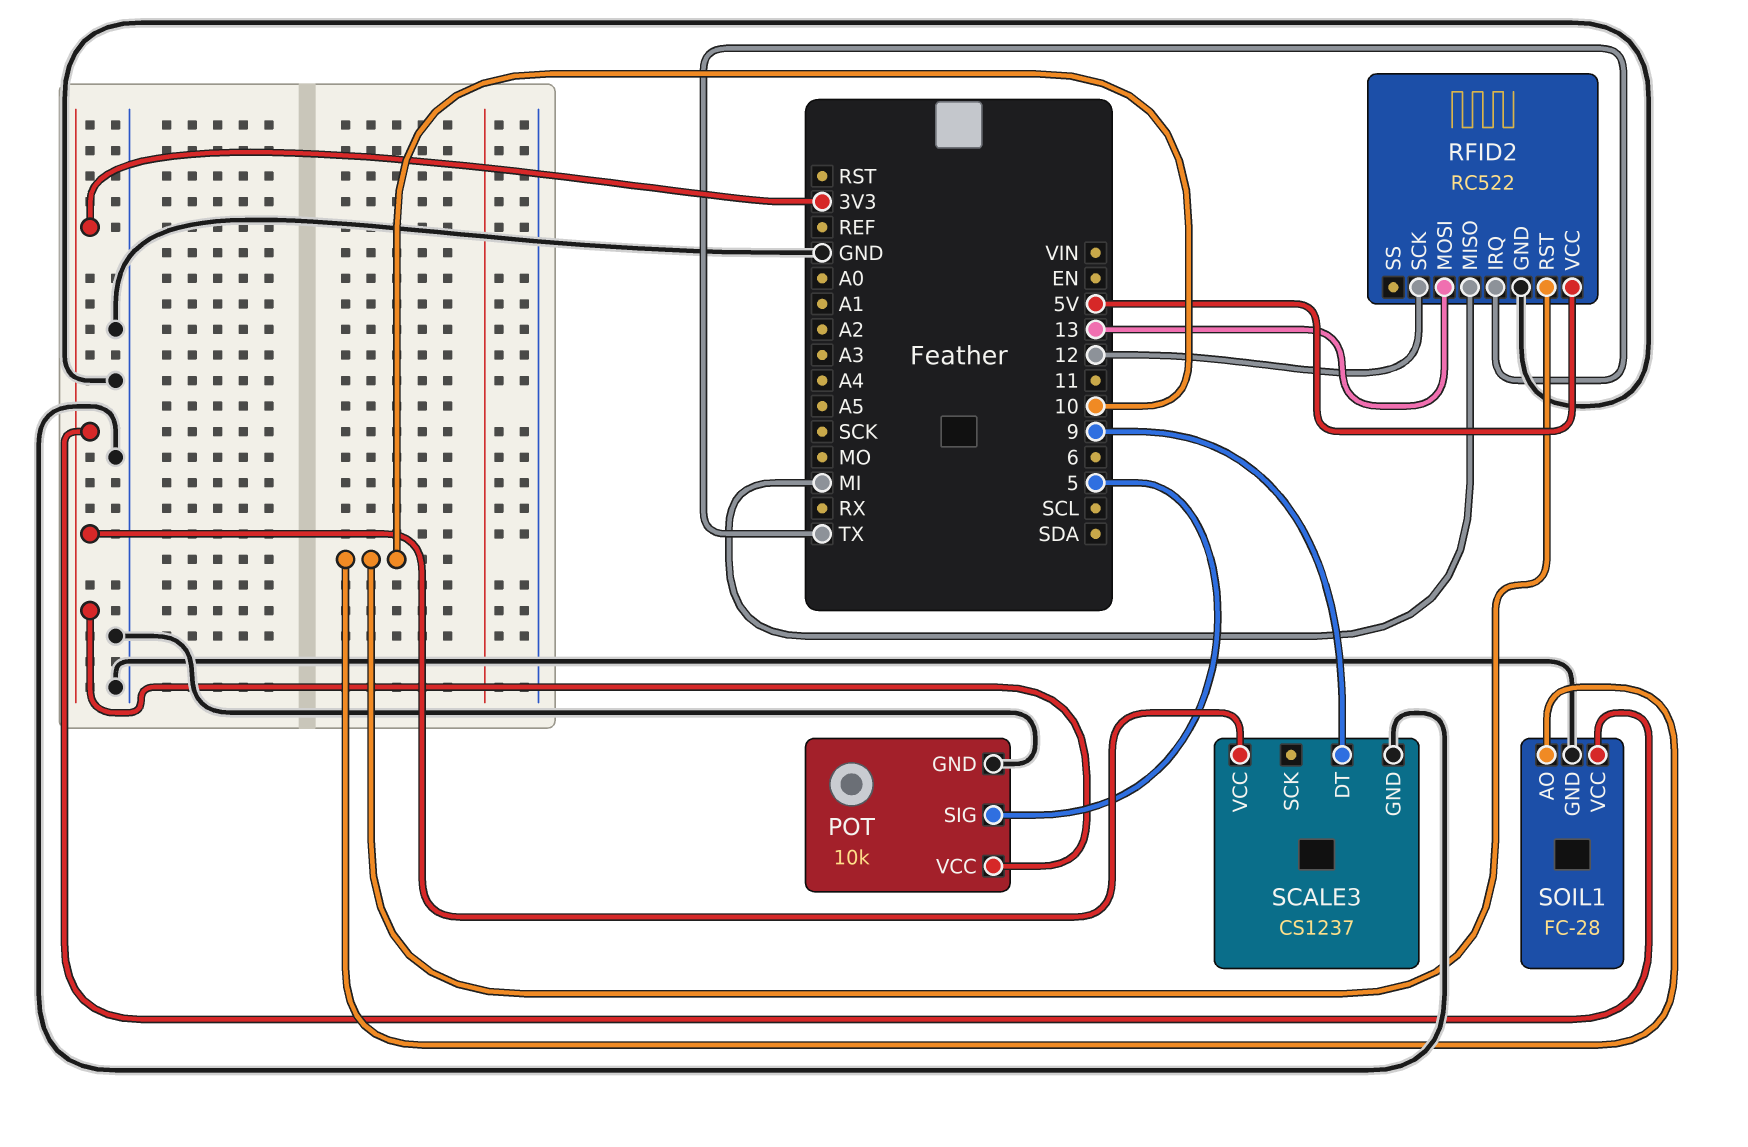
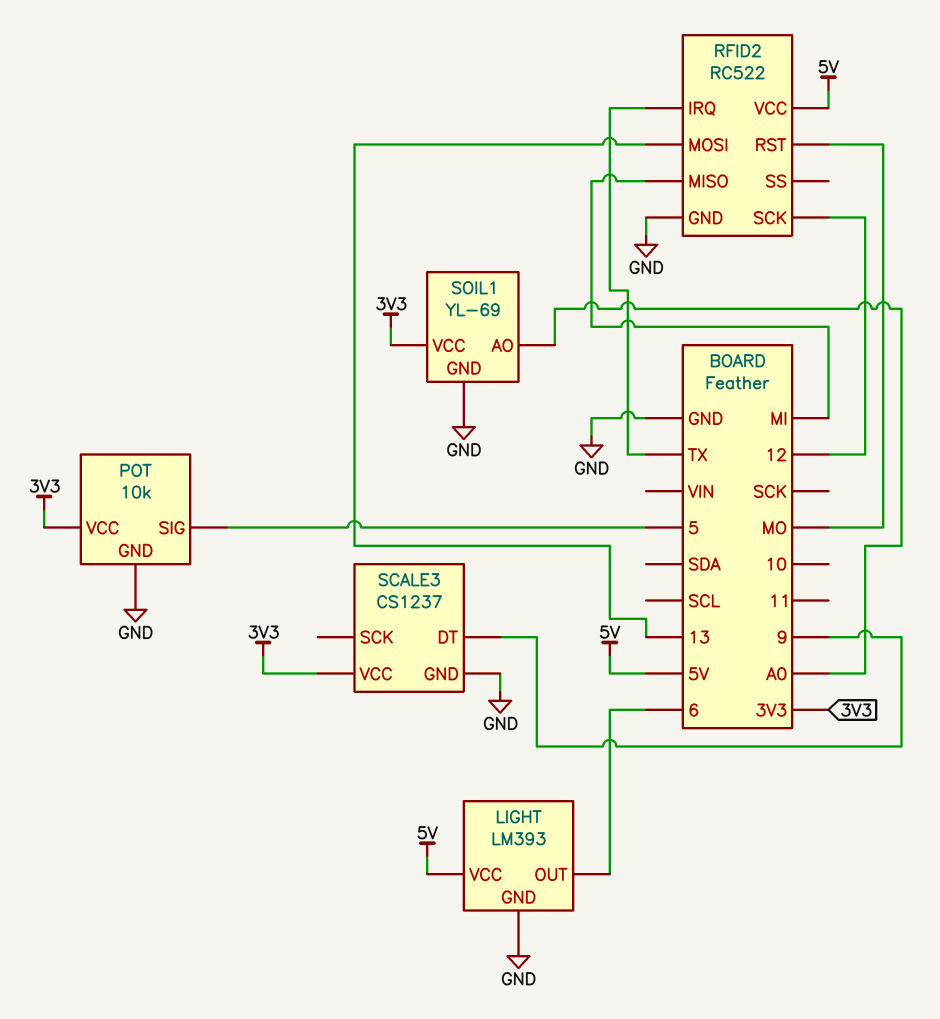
LIGHT: none -> LM393
LIGHT pin GND: none -> GND
LIGHT pin OUT: none -> 6
LIGHT pin VCC: none -> 5V
RFID2 pin RST: 10 -> MO
SOIL1: FC-28 -> YL-69
SOIL1 pin AO: 10 -> A0

